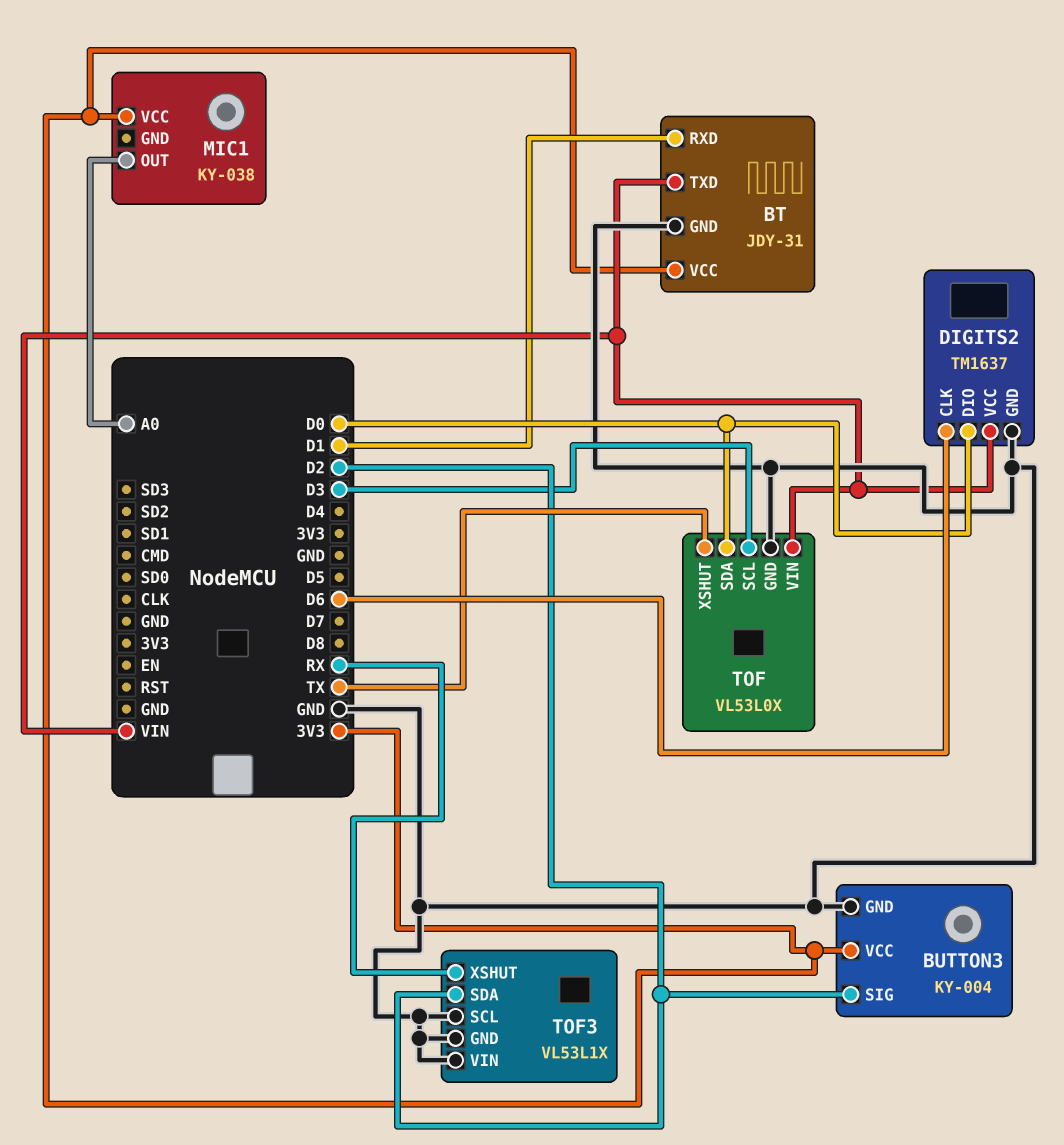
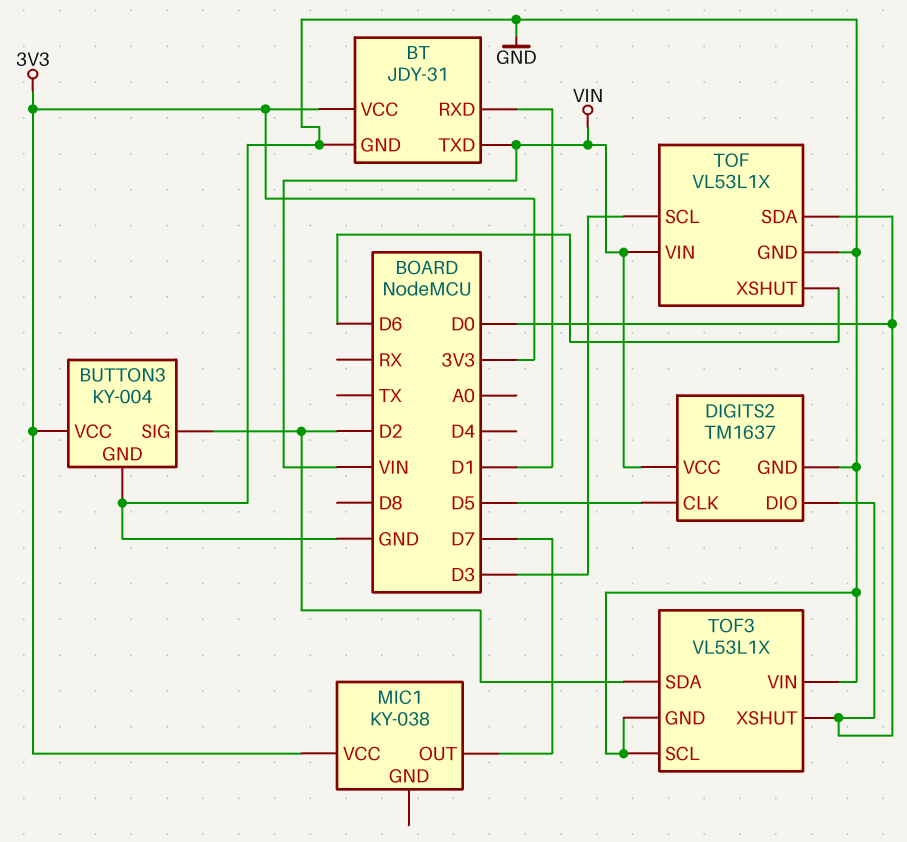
DIGITS2 pin CLK: D6 -> D5
MIC1 pin OUT: A0 -> D7
TOF: VL53L0X -> VL53L1X
TOF pin XSHUT: TX -> D6
TOF3 pin XSHUT: RX -> D0

